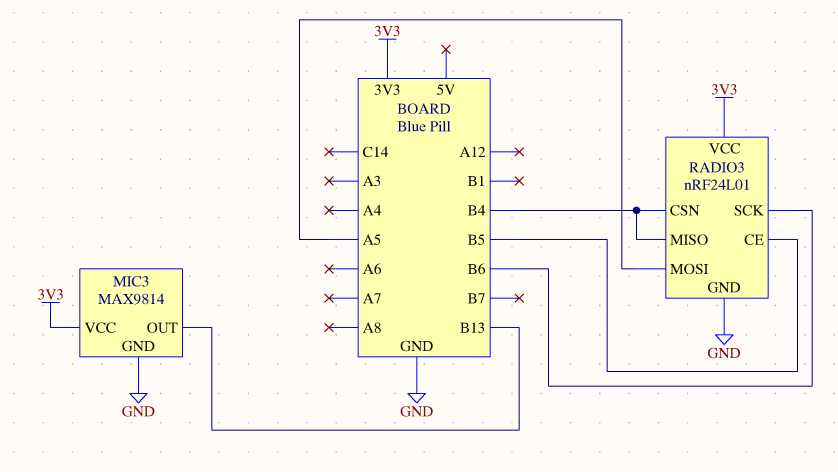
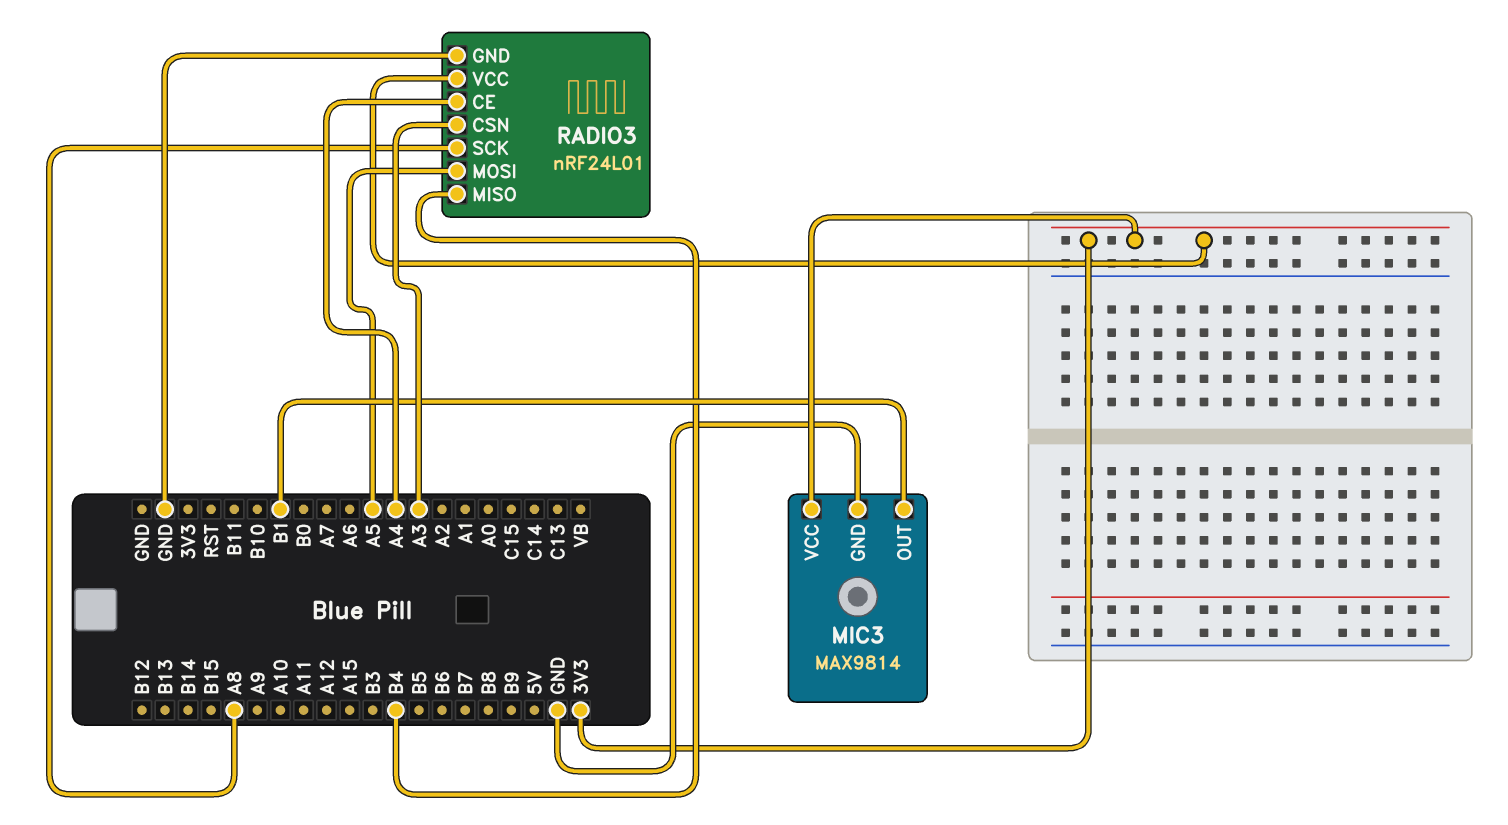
MIC3 pin OUT: B13 -> B1
RADIO3 pin CE: B5 -> A4
RADIO3 pin CSN: B4 -> A3
RADIO3 pin SCK: B6 -> A8

